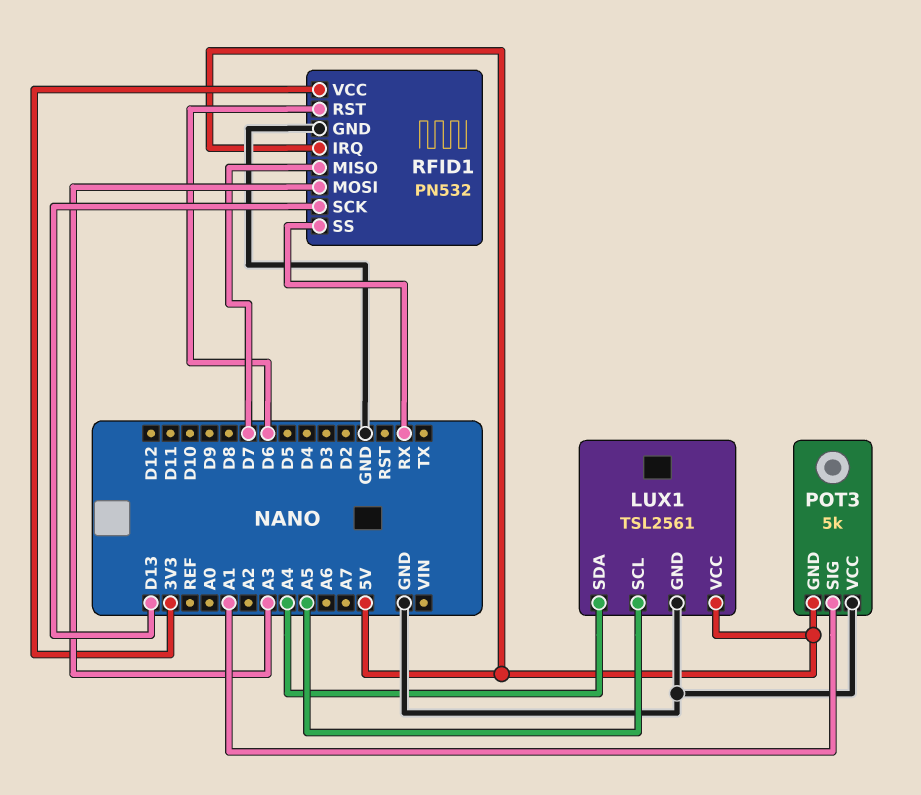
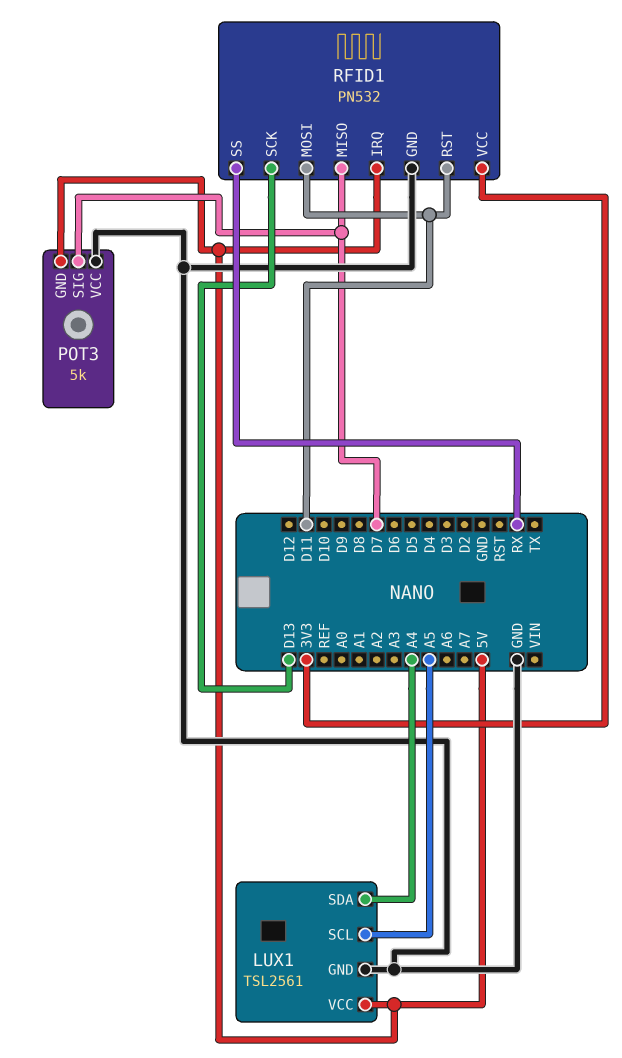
POT3 pin SIG: A1 -> D7
RFID1 pin MOSI: A3 -> D11
RFID1 pin RST: D6 -> D11

